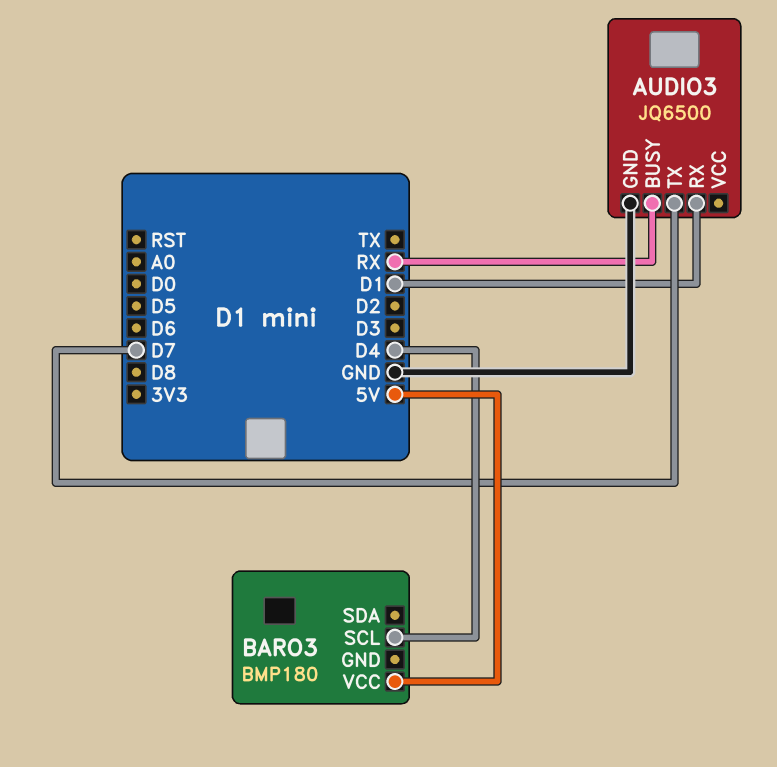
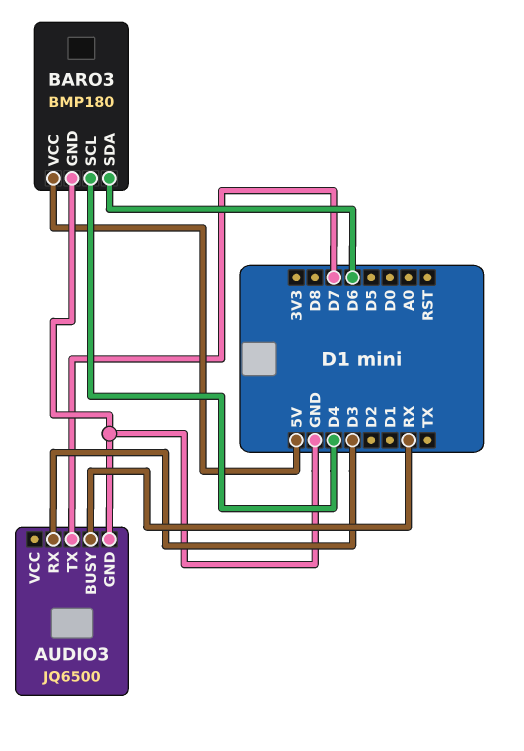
AUDIO3 pin RX: D1 -> D3
BARO3 pin GND: none -> GND
BARO3 pin SDA: none -> D6

